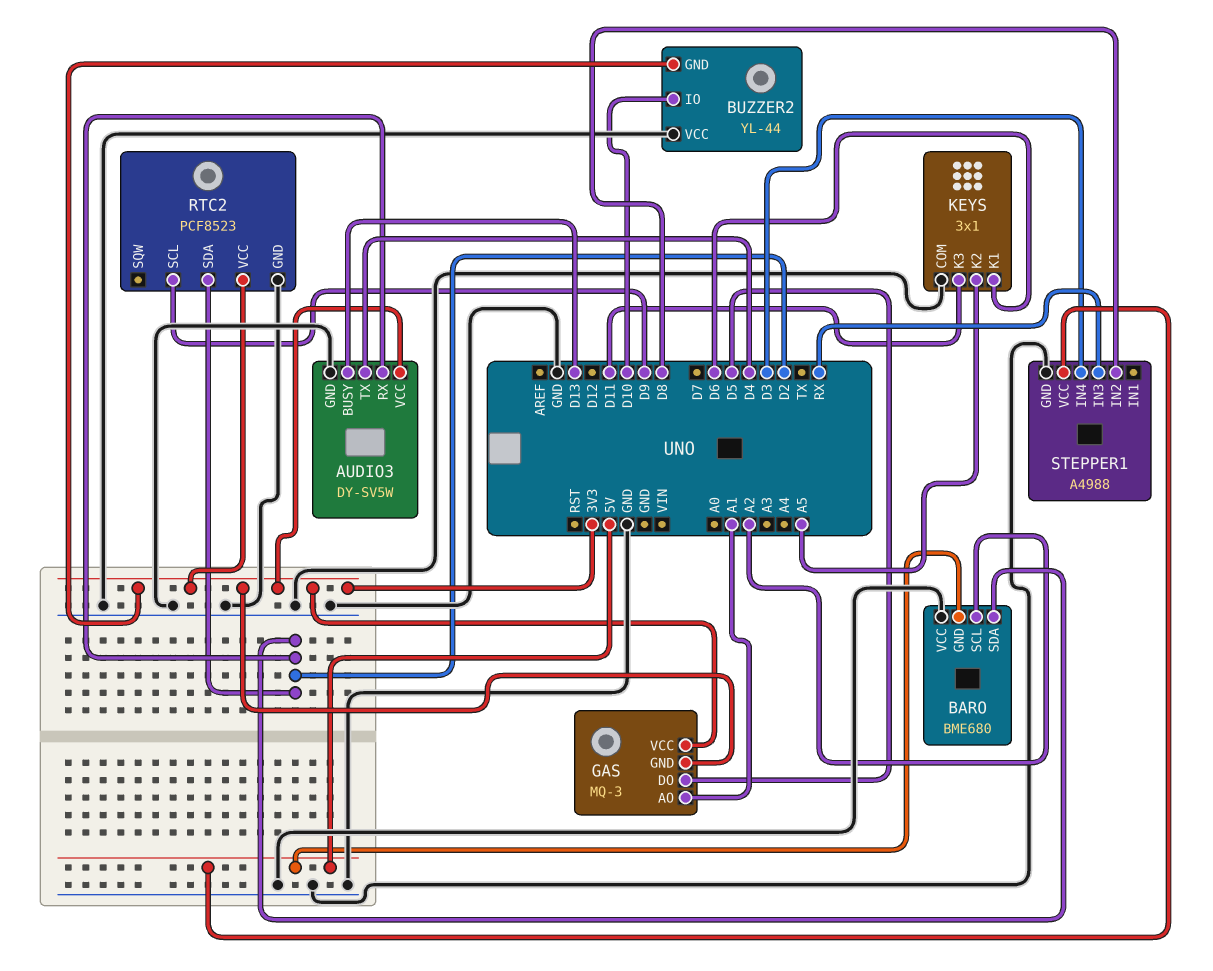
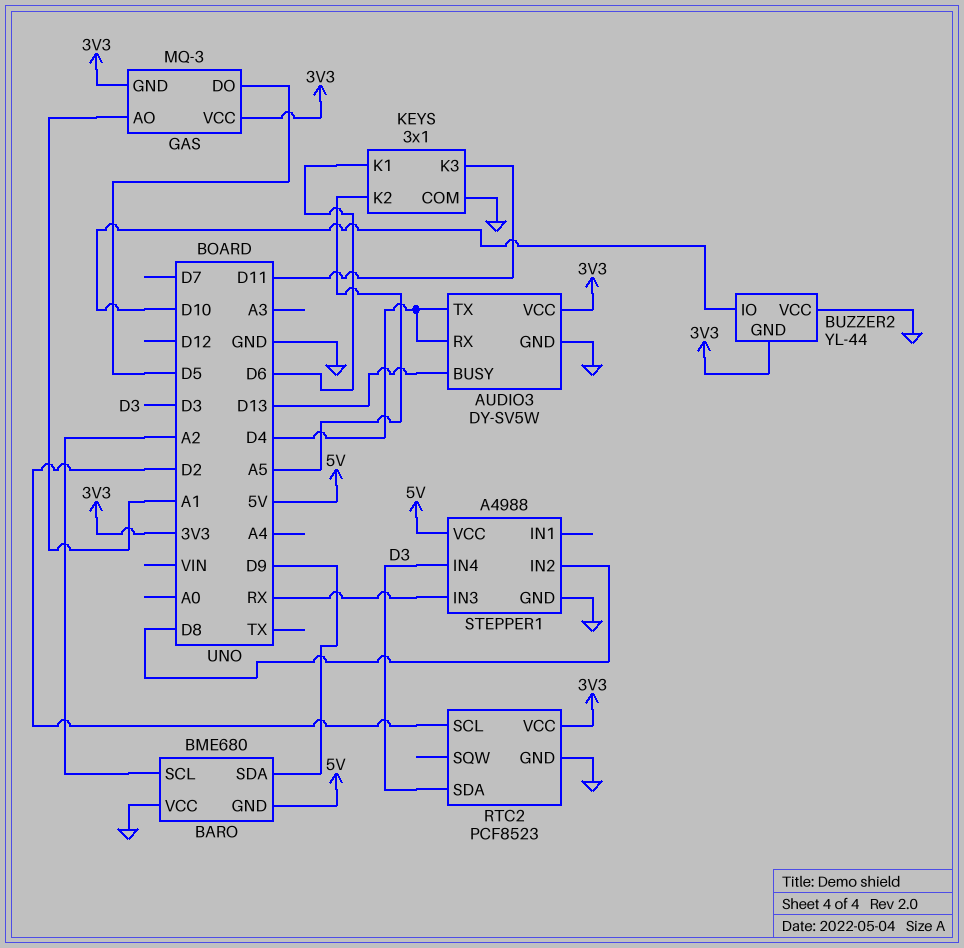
AUDIO3 pin RX: D2 -> D4
BARO pin SDA: D2 -> D9
RTC2 pin SCL: D9 -> D2
RTC2 pin SDA: D2 -> D3

